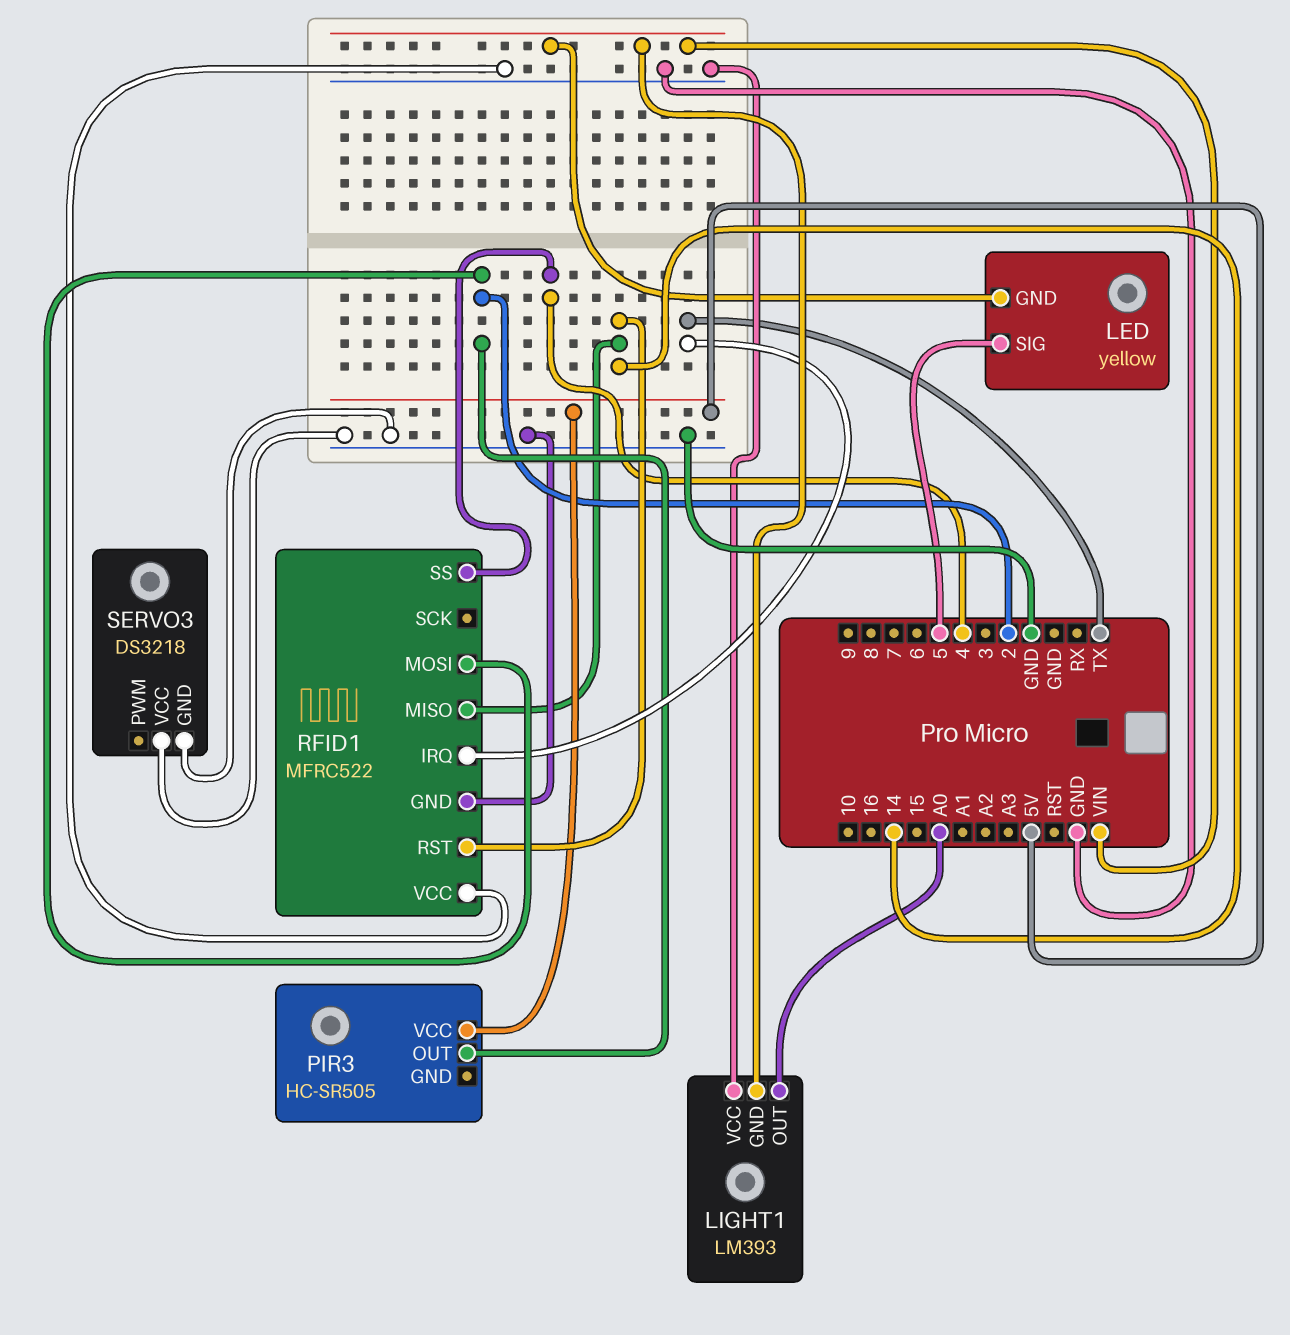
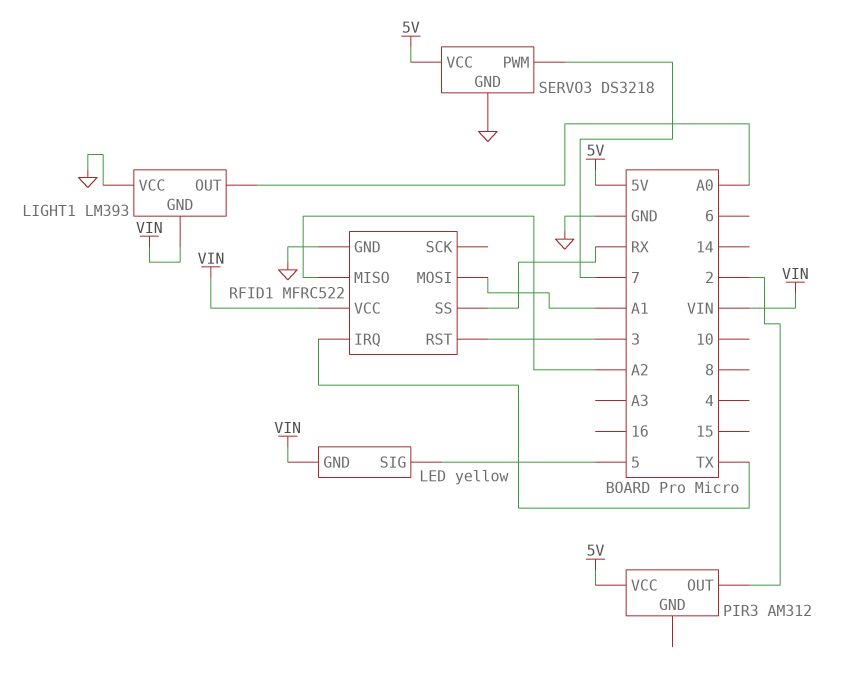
PIR3: HC-SR505 -> AM312
RFID1 pin MISO: 14 -> A2
RFID1 pin MOSI: 2 -> A1
RFID1 pin RST: 14 -> 3
RFID1 pin SS: 4 -> RX
RFID1 pin VCC: GND -> VIN
SERVO3 pin PWM: none -> 7
SERVO3 pin VCC: GND -> 5V

